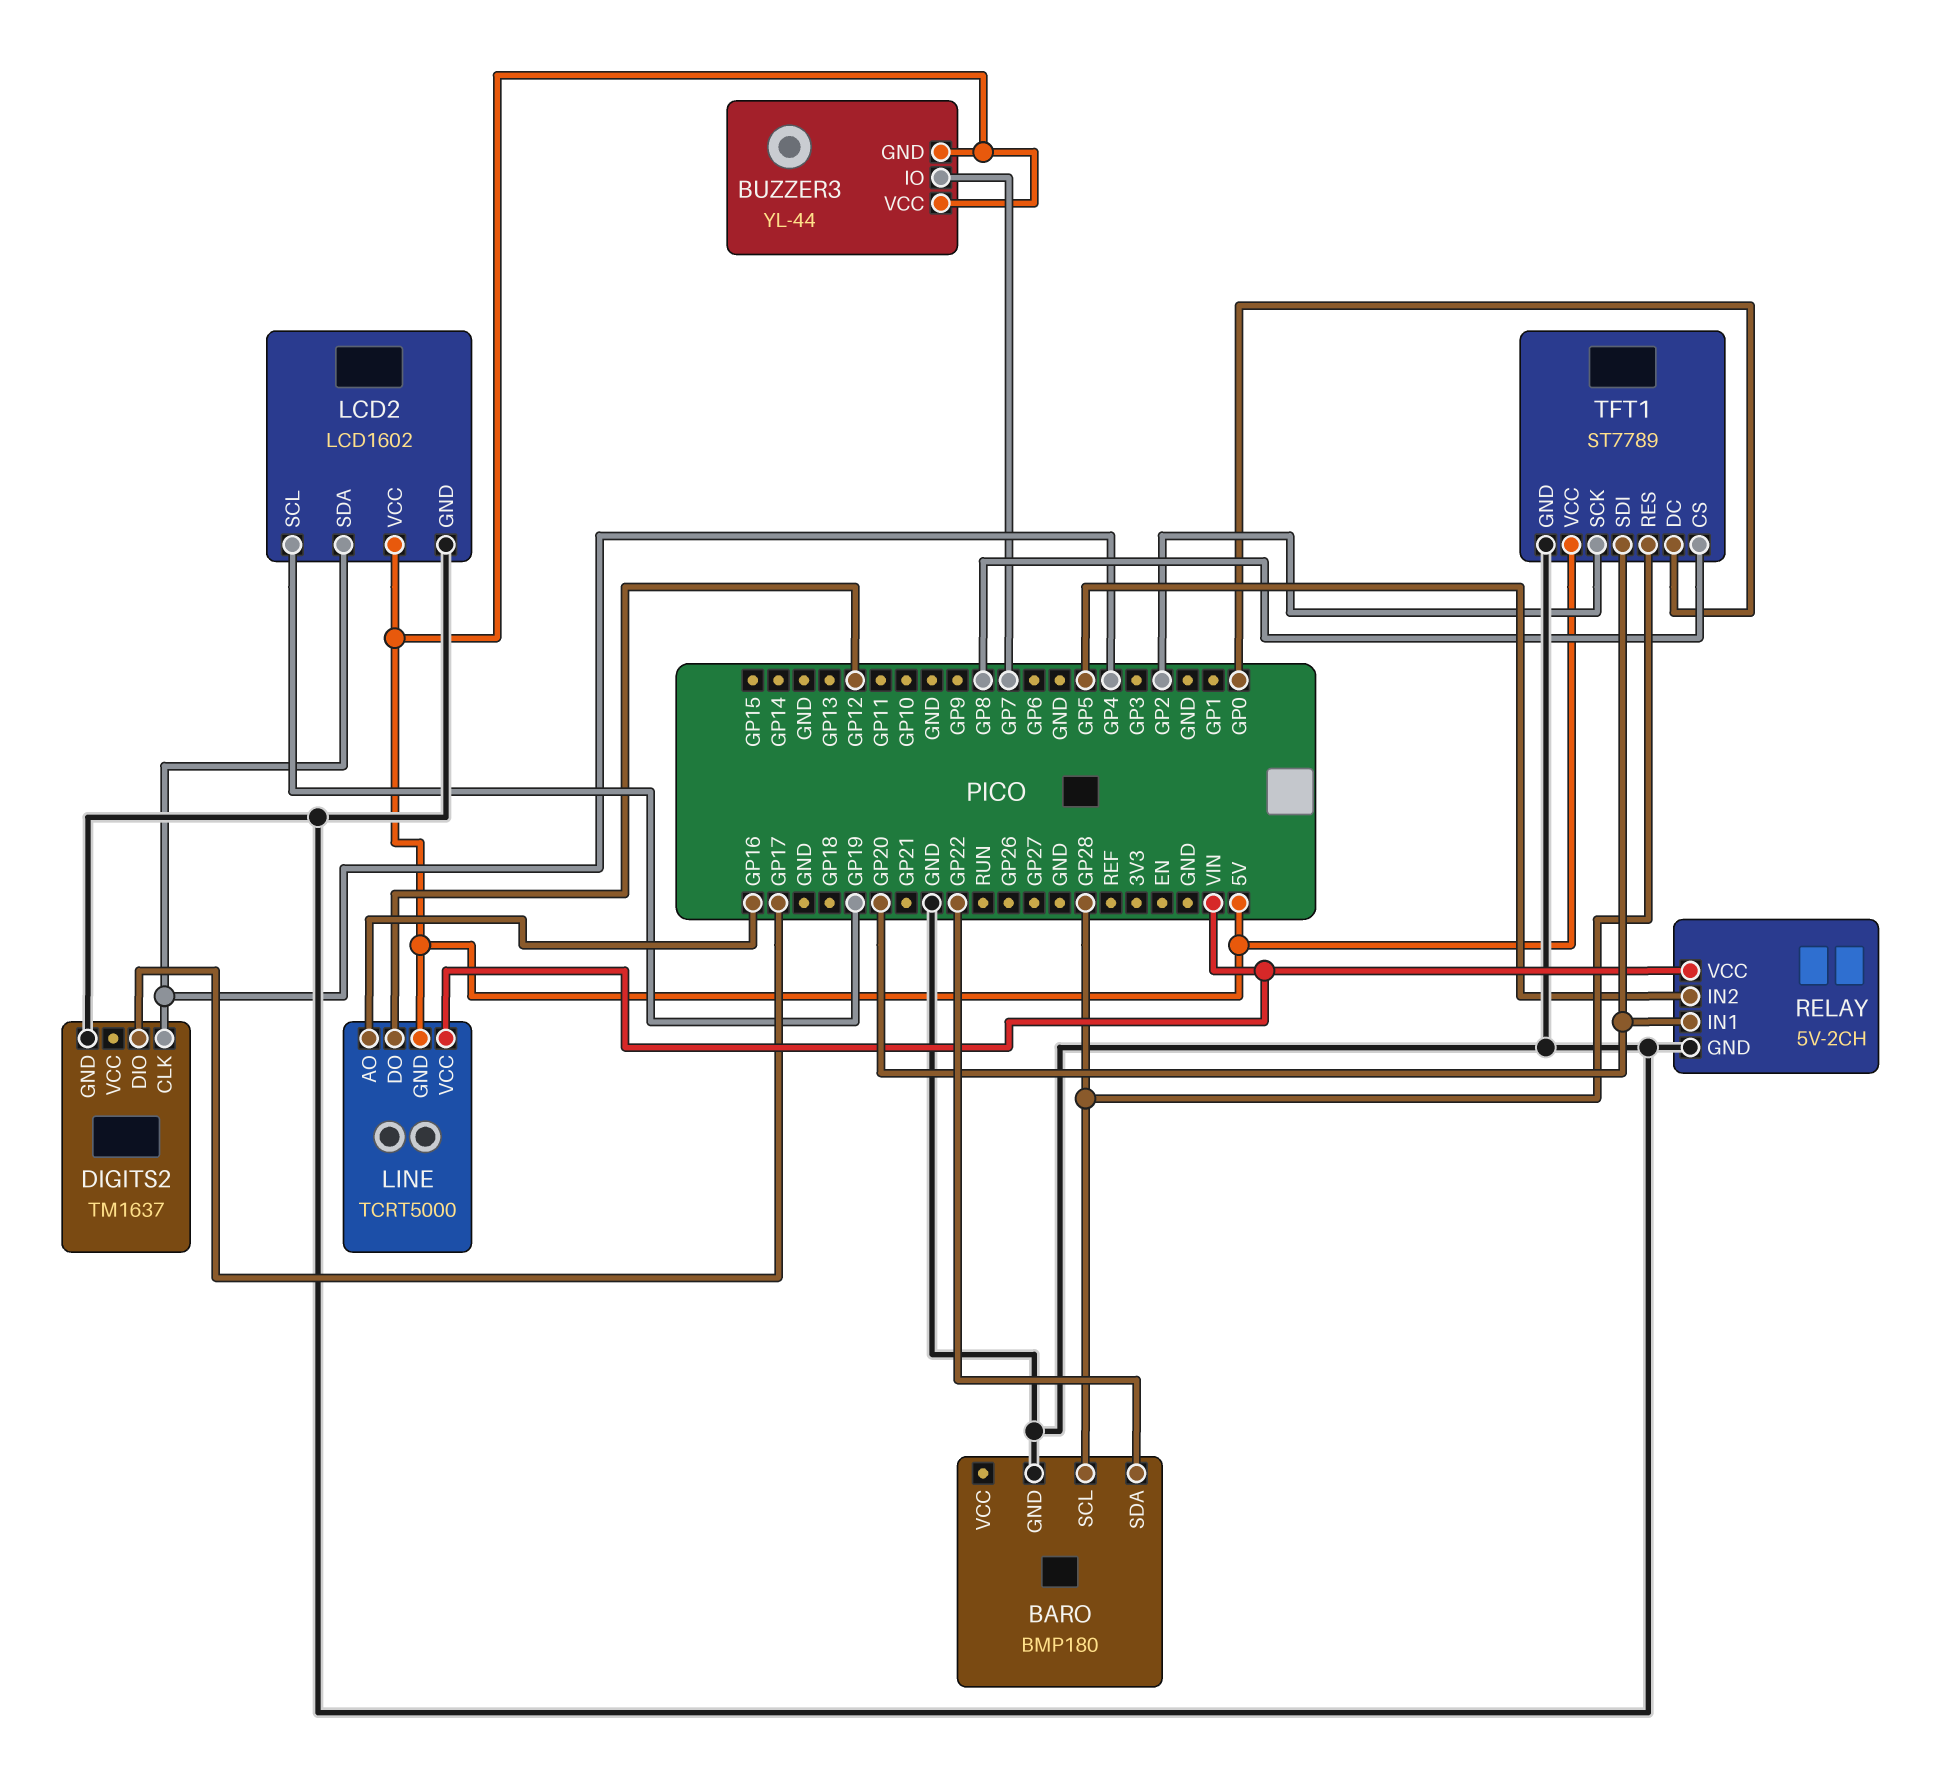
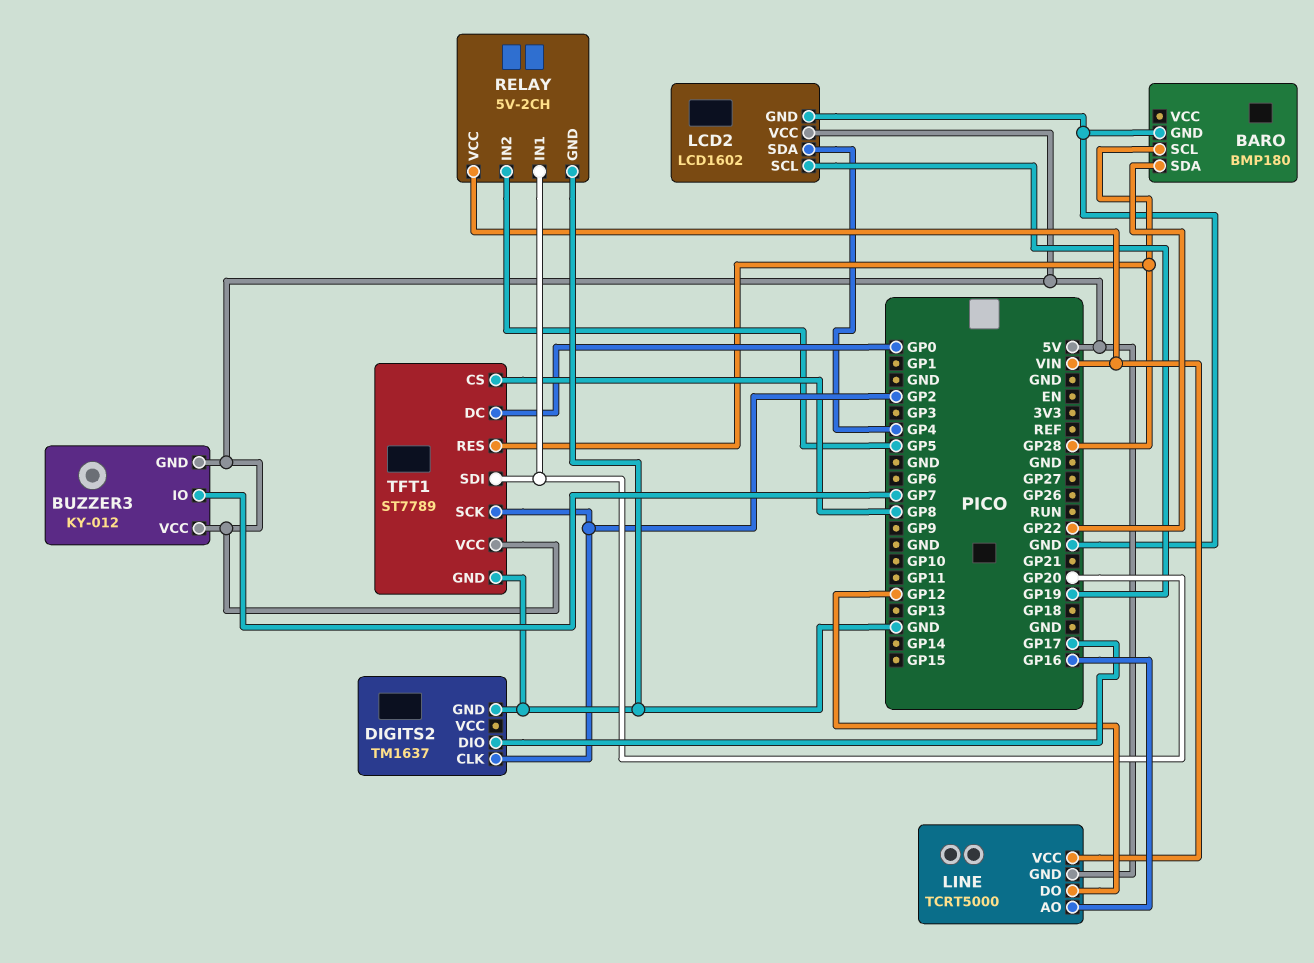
BUZZER3: YL-44 -> KY-012
DIGITS2 pin CLK: GP4 -> GP2

